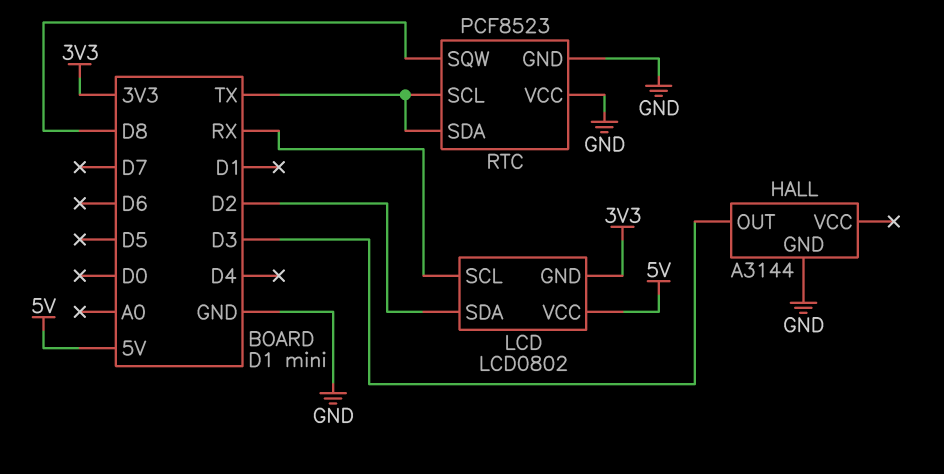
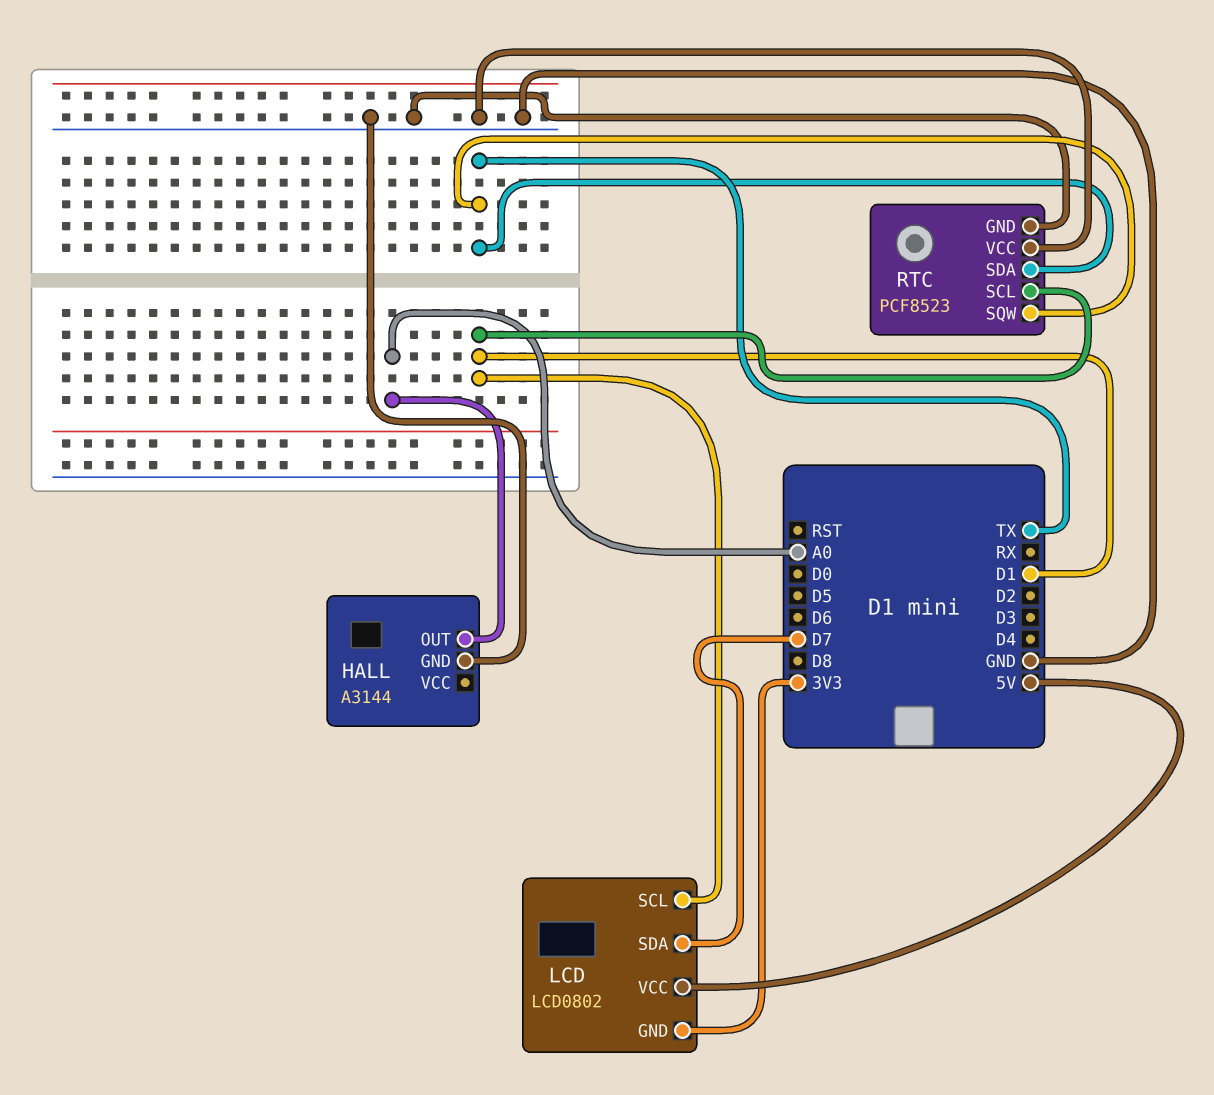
HALL pin OUT: D3 -> A0
LCD pin SCL: RX -> D1
LCD pin SDA: D2 -> D7
RTC pin SCL: TX -> D1
RTC pin SQW: D8 -> TX

